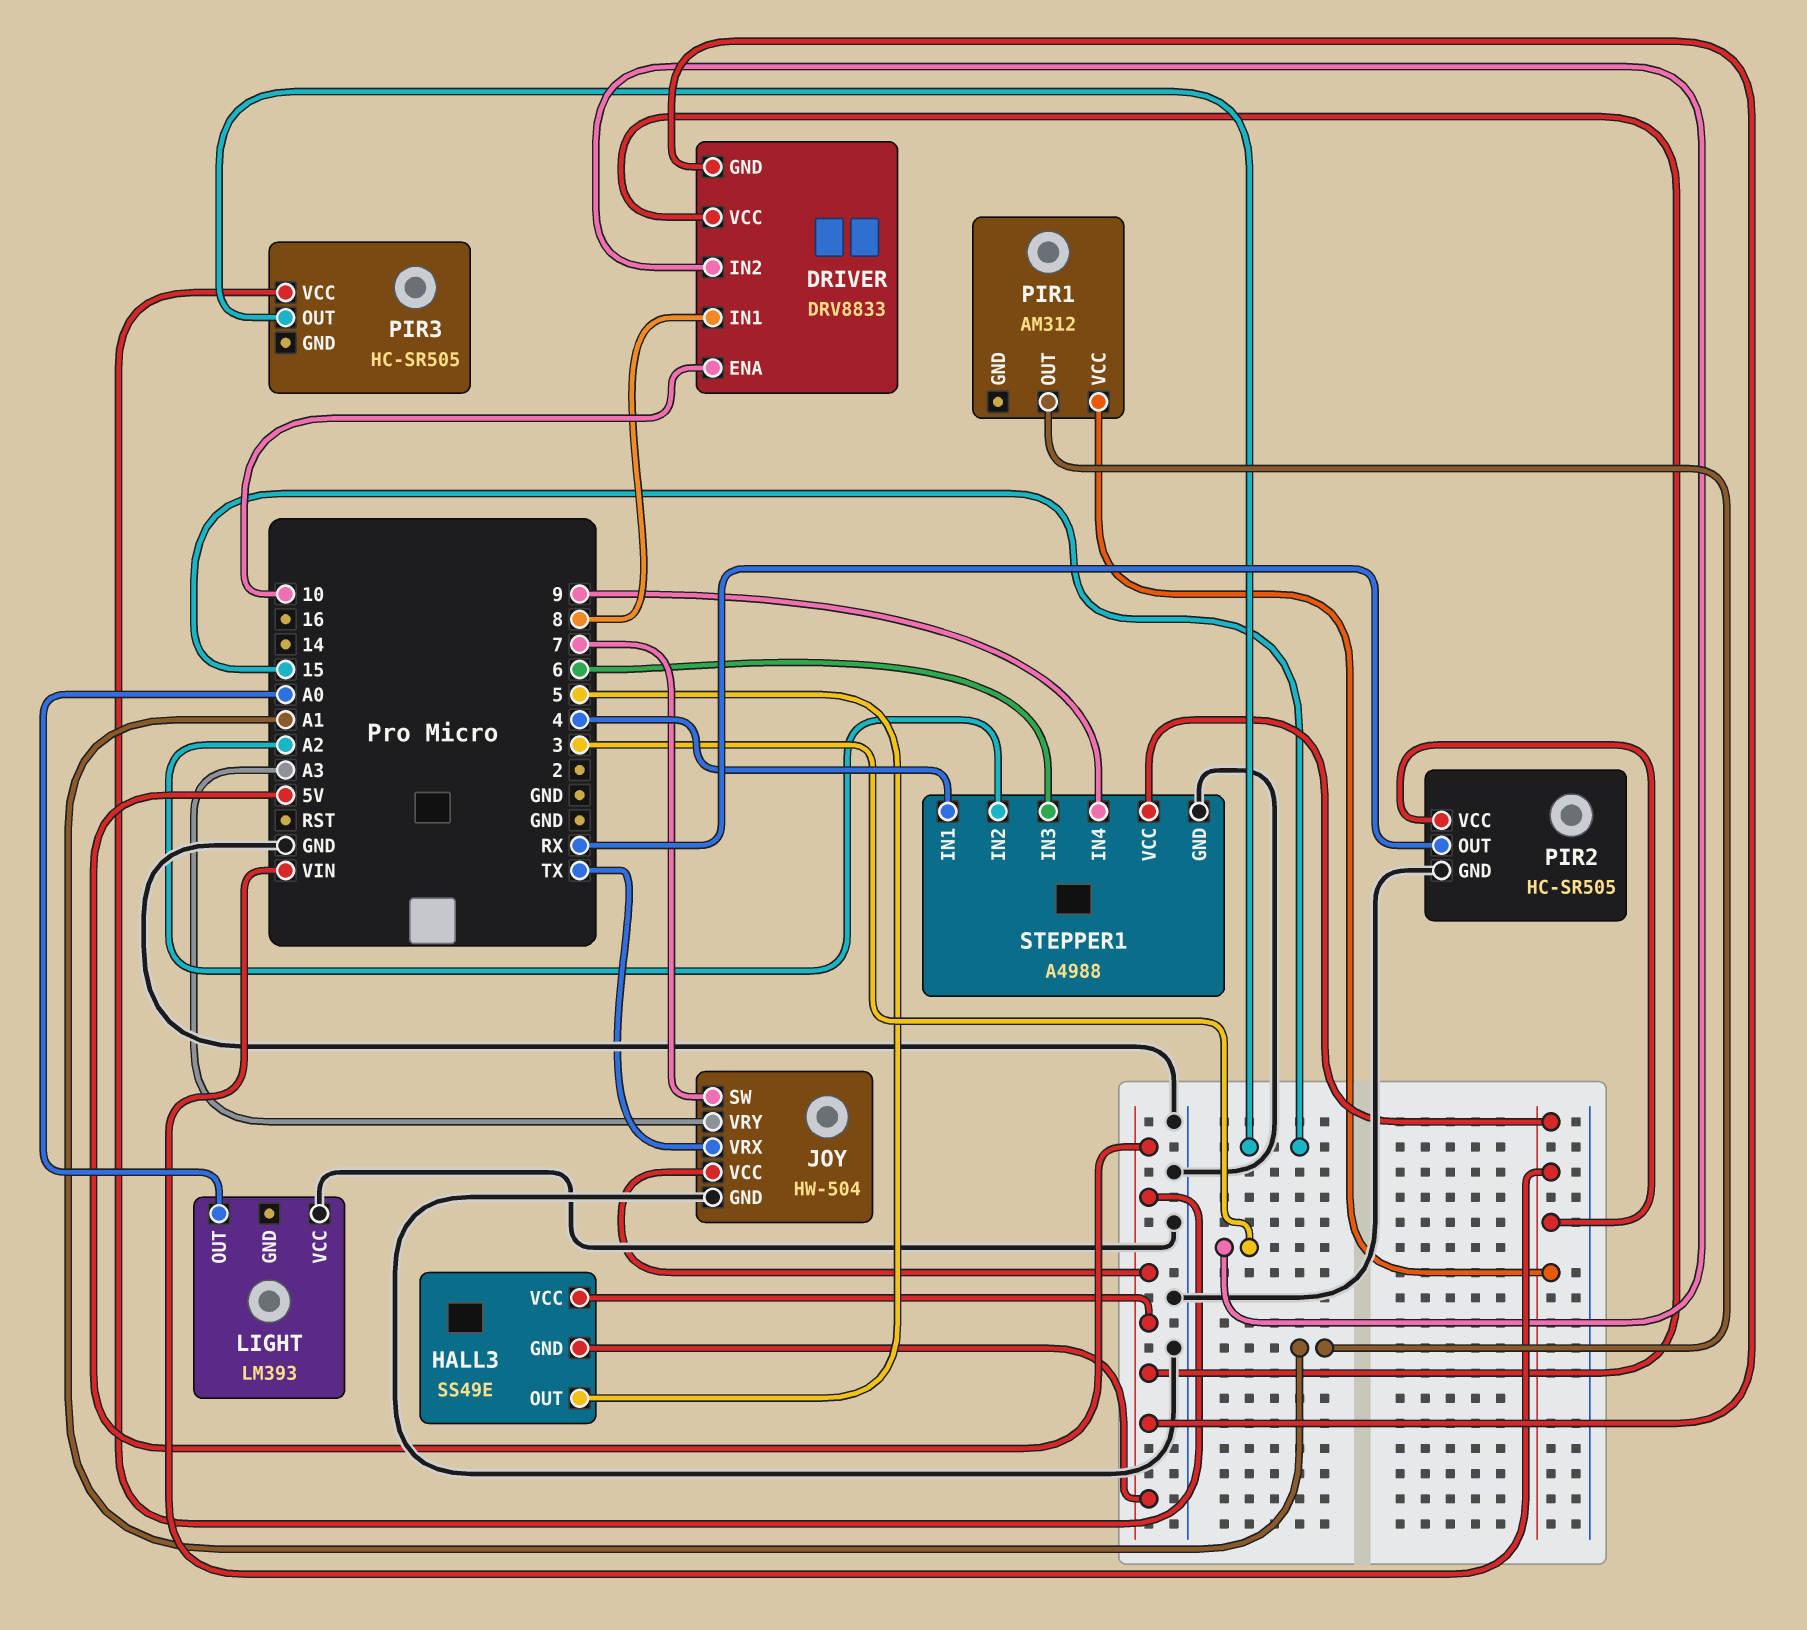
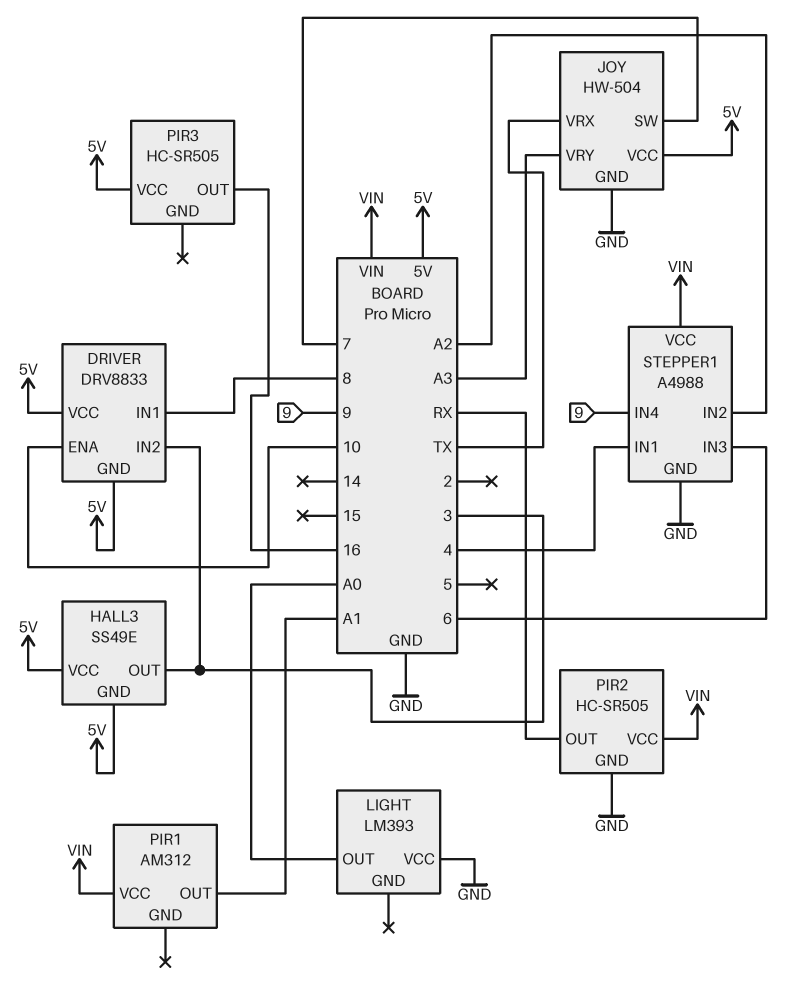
HALL3 pin OUT: 5 -> 3
PIR3 pin OUT: 15 -> 16

